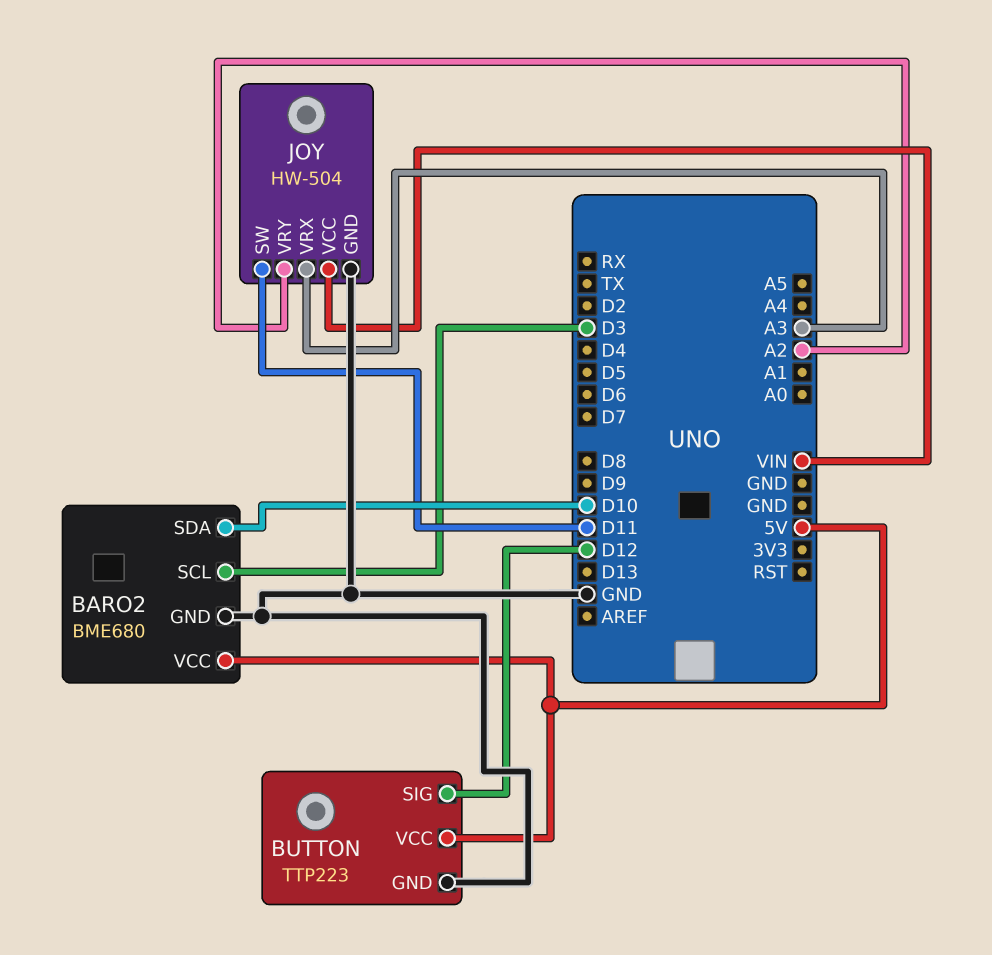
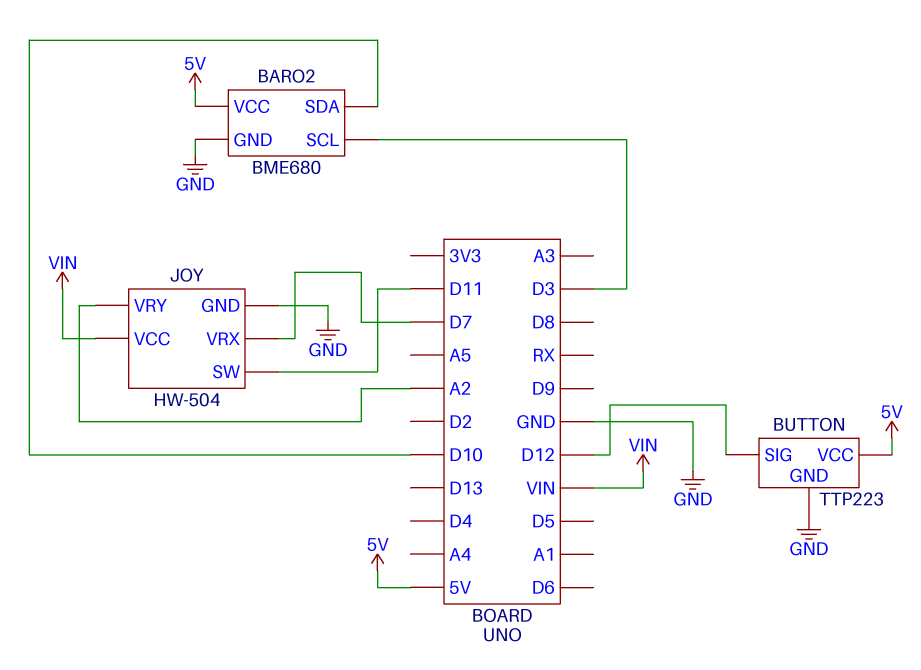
JOY pin VRX: A3 -> D7

